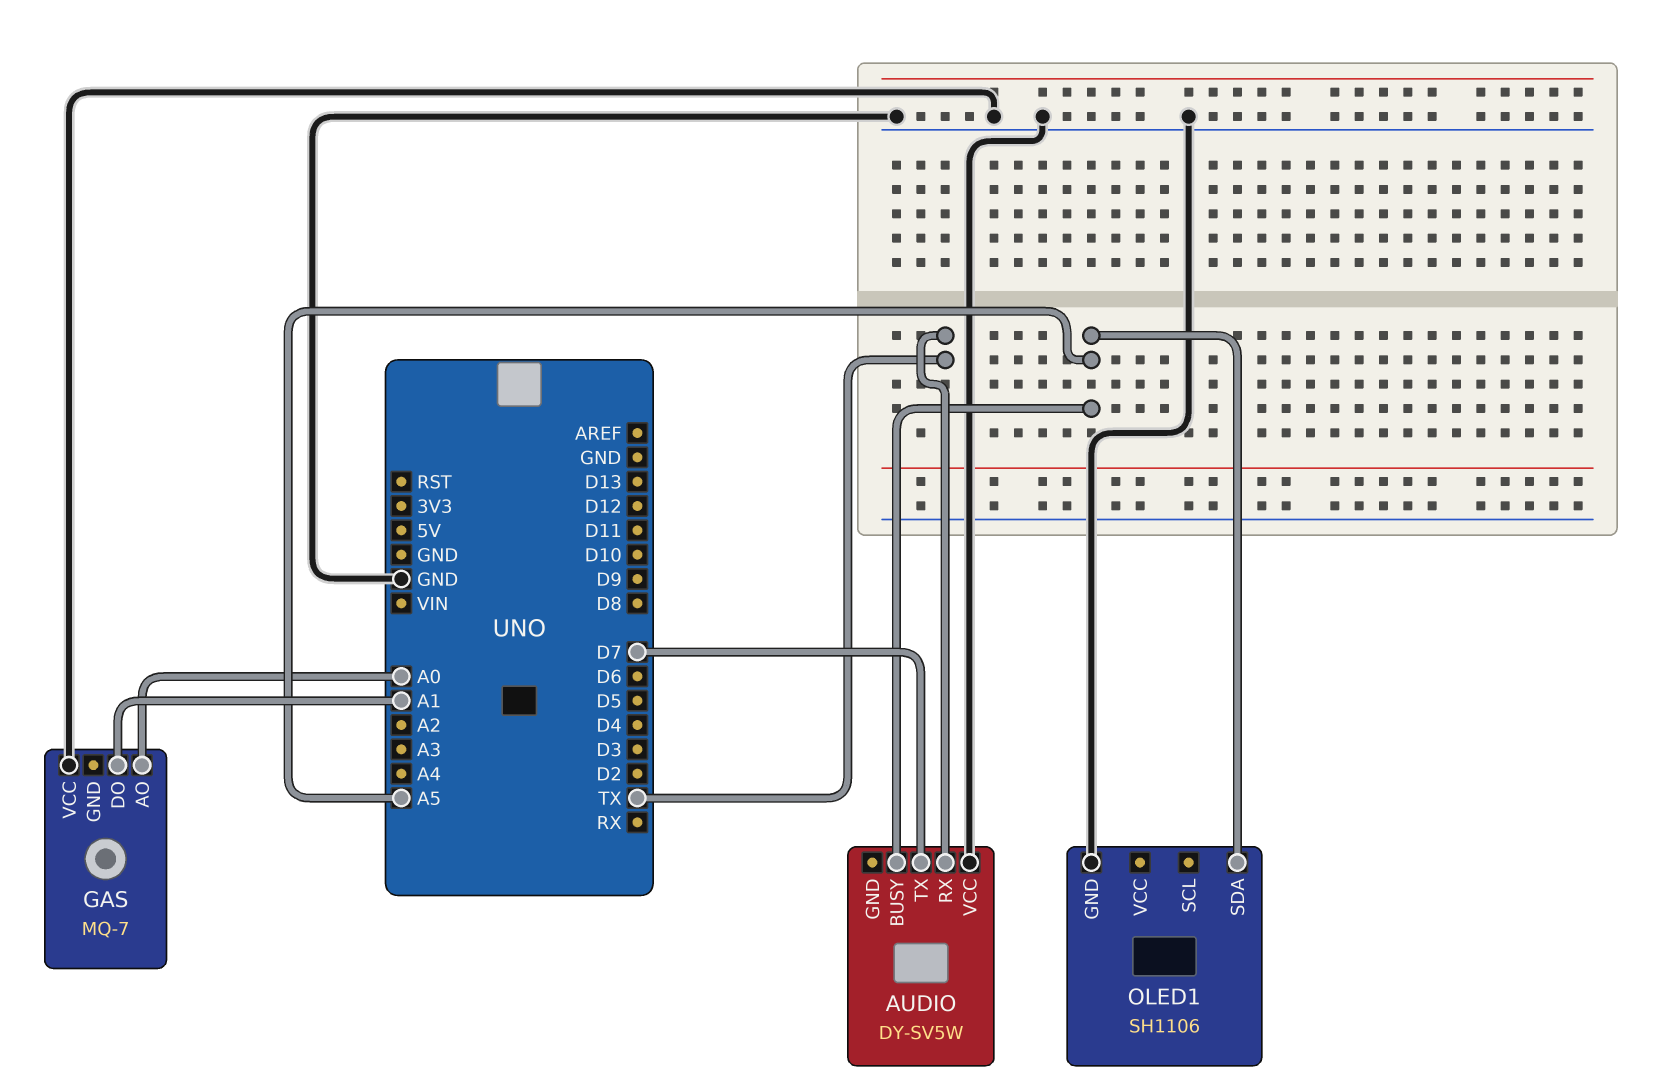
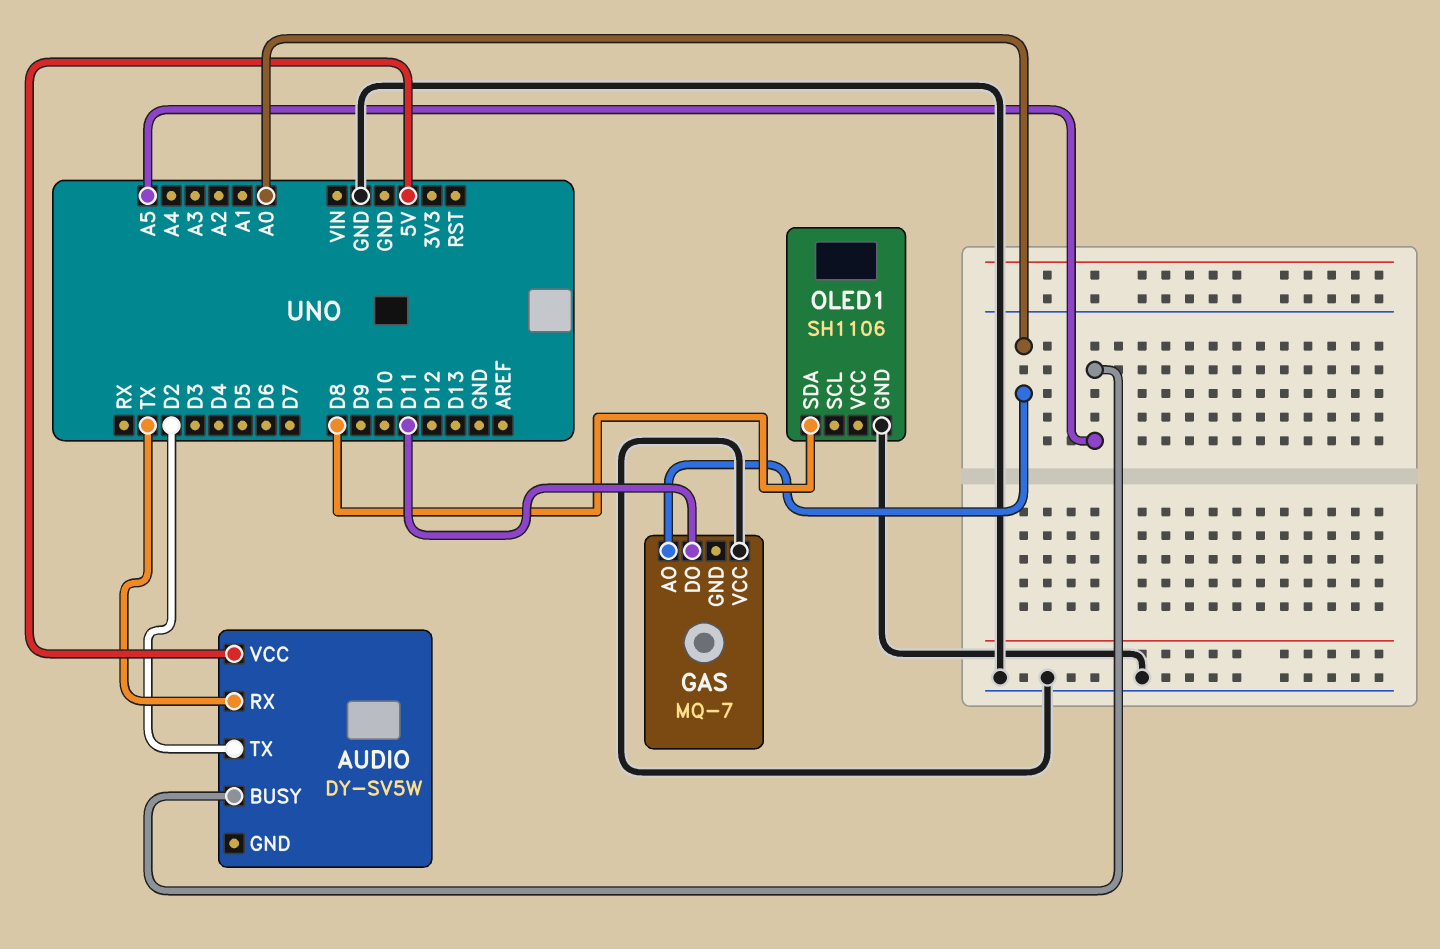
AUDIO pin TX: D7 -> D2
AUDIO pin VCC: GND -> 5V
GAS pin DO: A1 -> D11
OLED1 pin SDA: A5 -> D8

